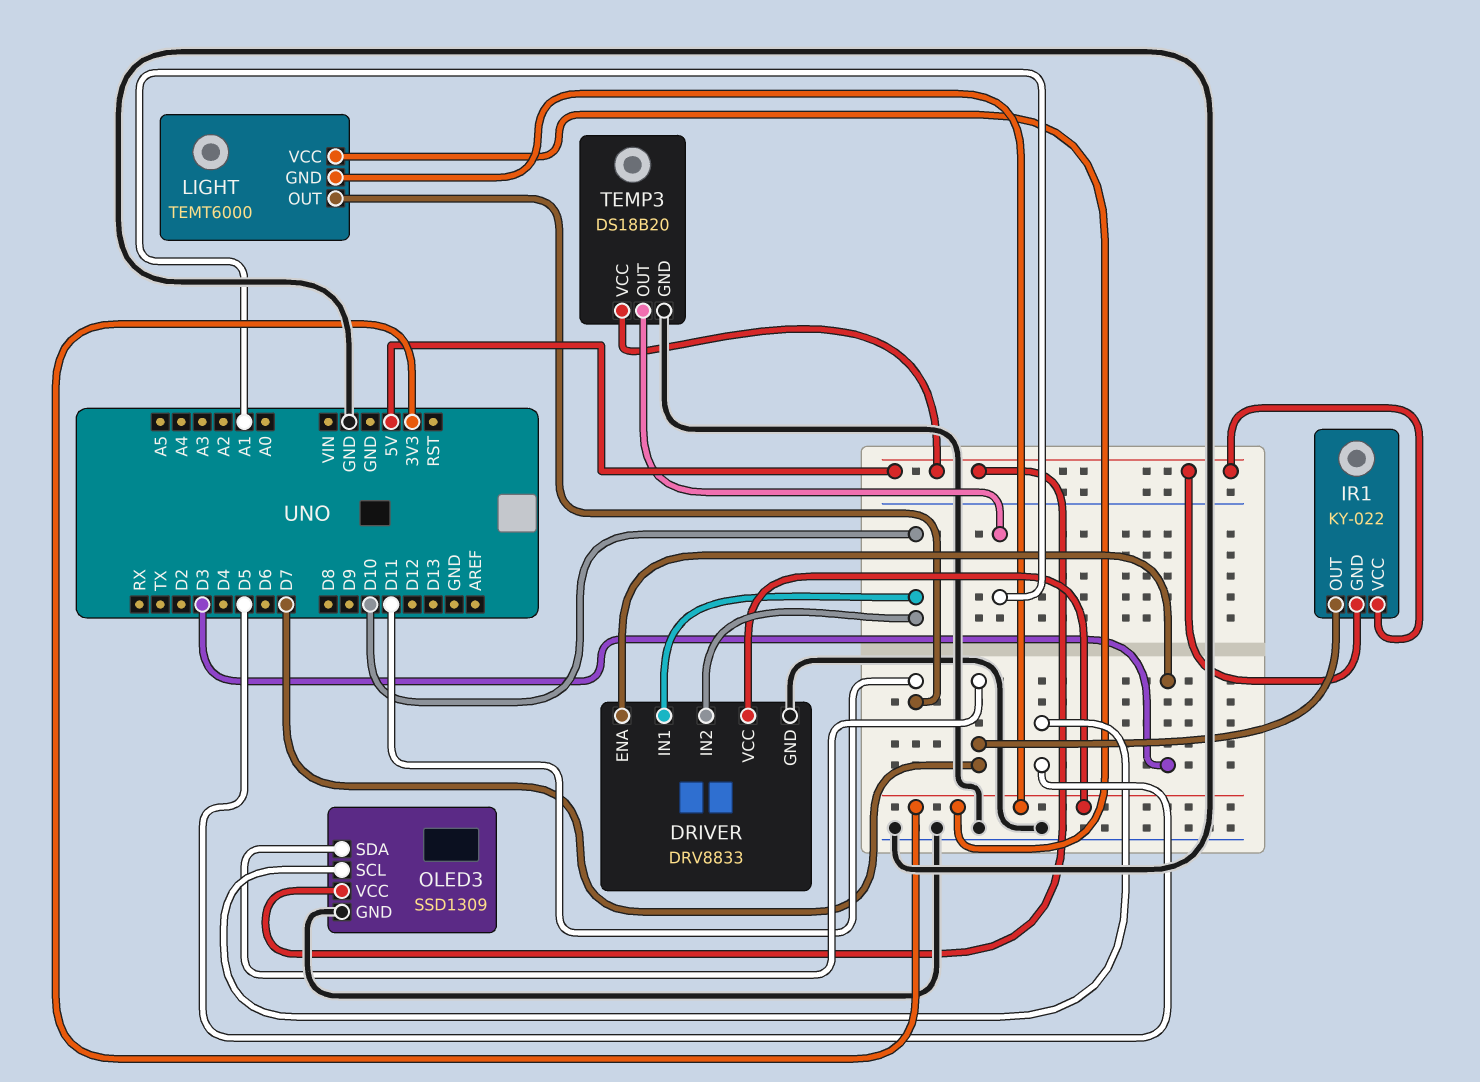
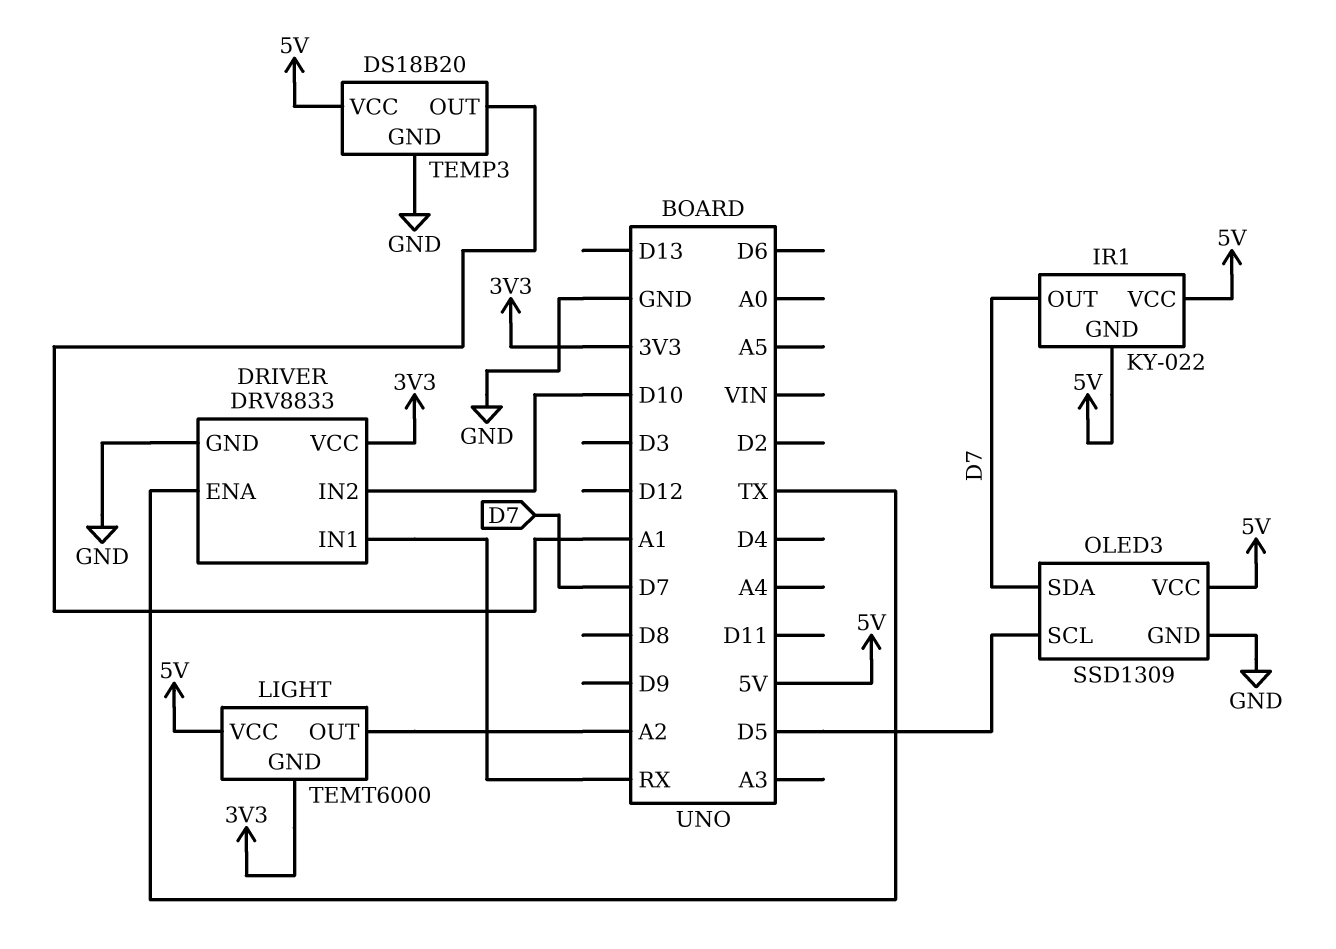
DRIVER pin ENA: D3 -> TX
DRIVER pin IN1: D10 -> RX
LIGHT pin OUT: D11 -> A2
LIGHT pin VCC: 3V3 -> 5V

